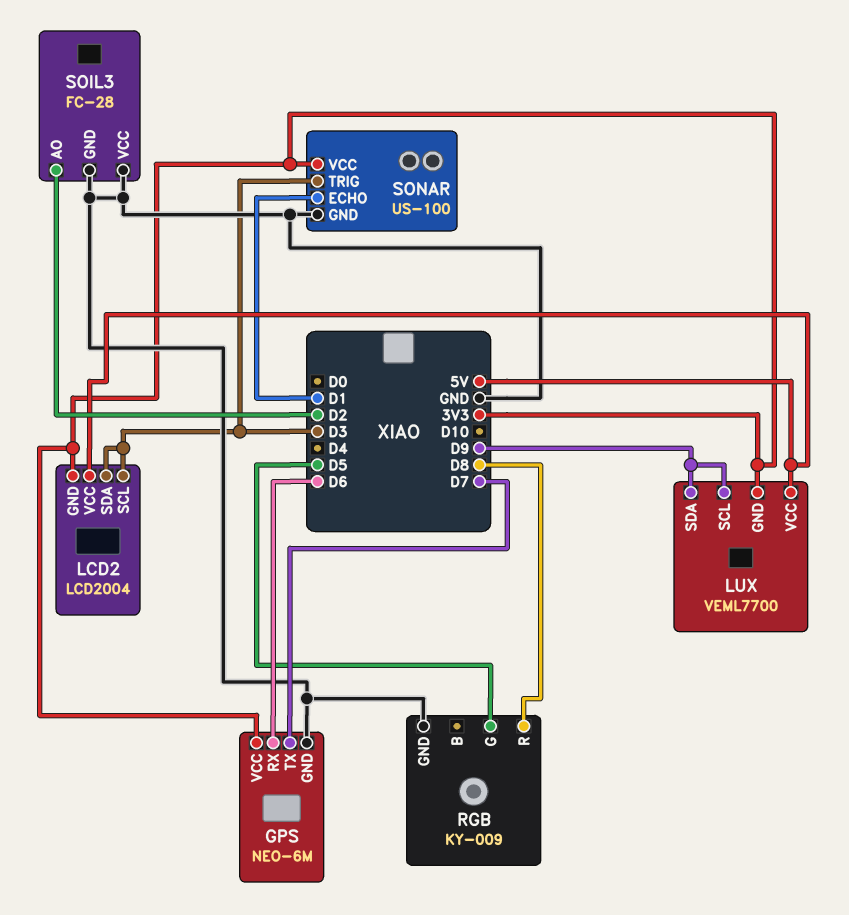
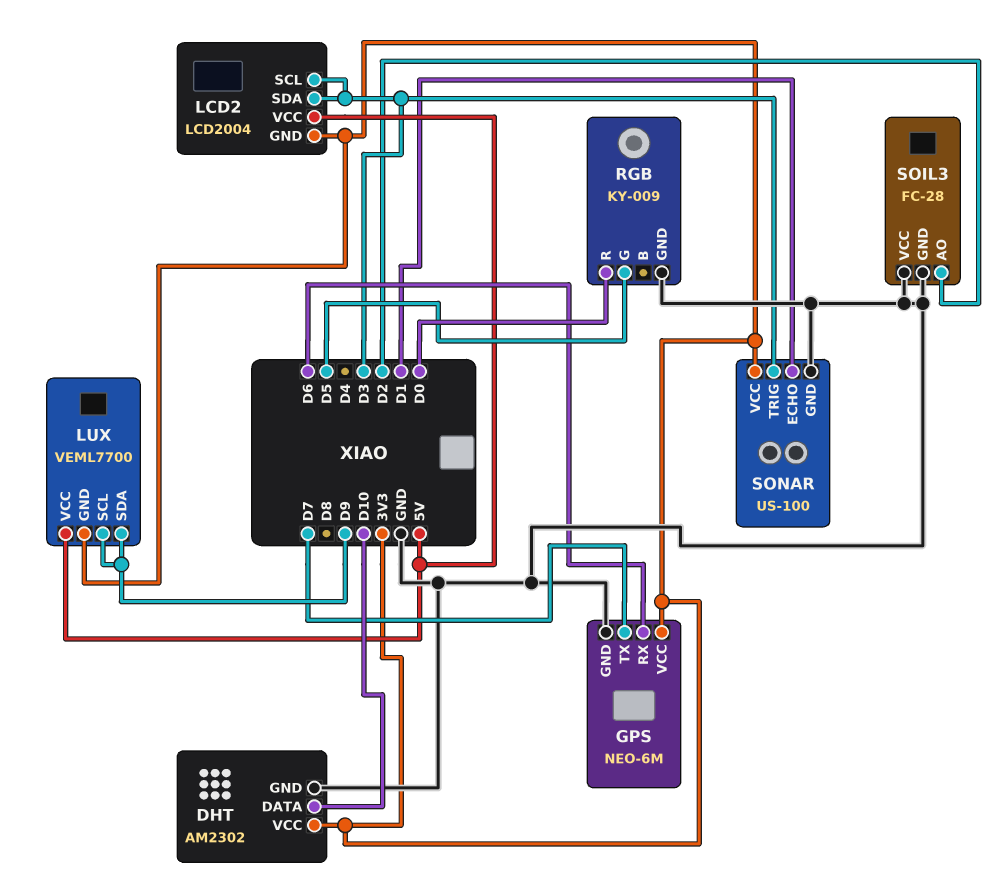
DHT: none -> AM2302
DHT pin DATA: none -> D10
DHT pin GND: none -> GND
DHT pin VCC: none -> 3V3
RGB pin R: D8 -> D0

